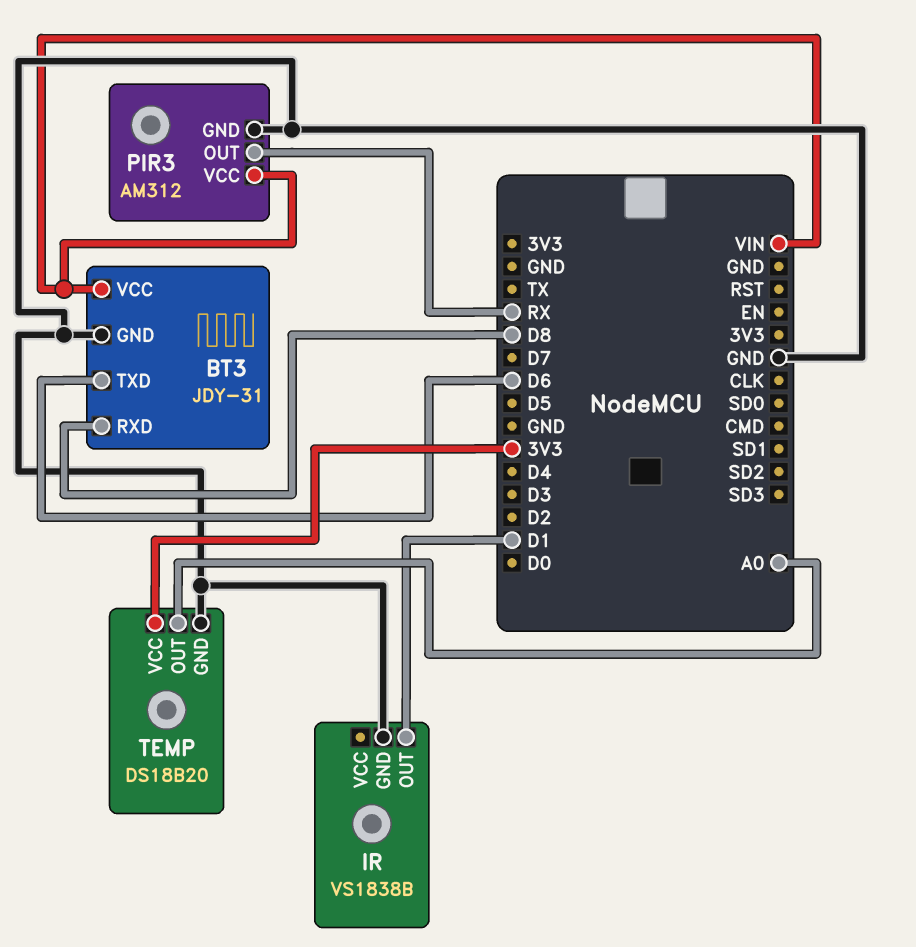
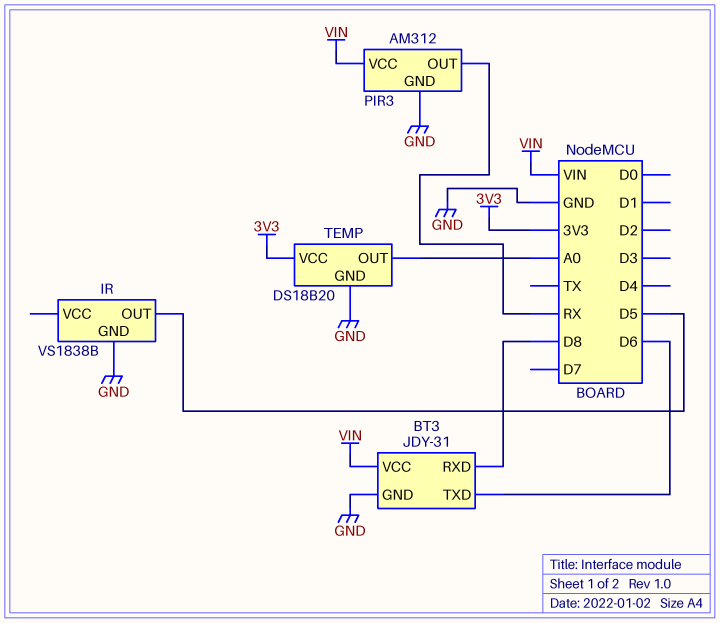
IR pin OUT: D1 -> D5

